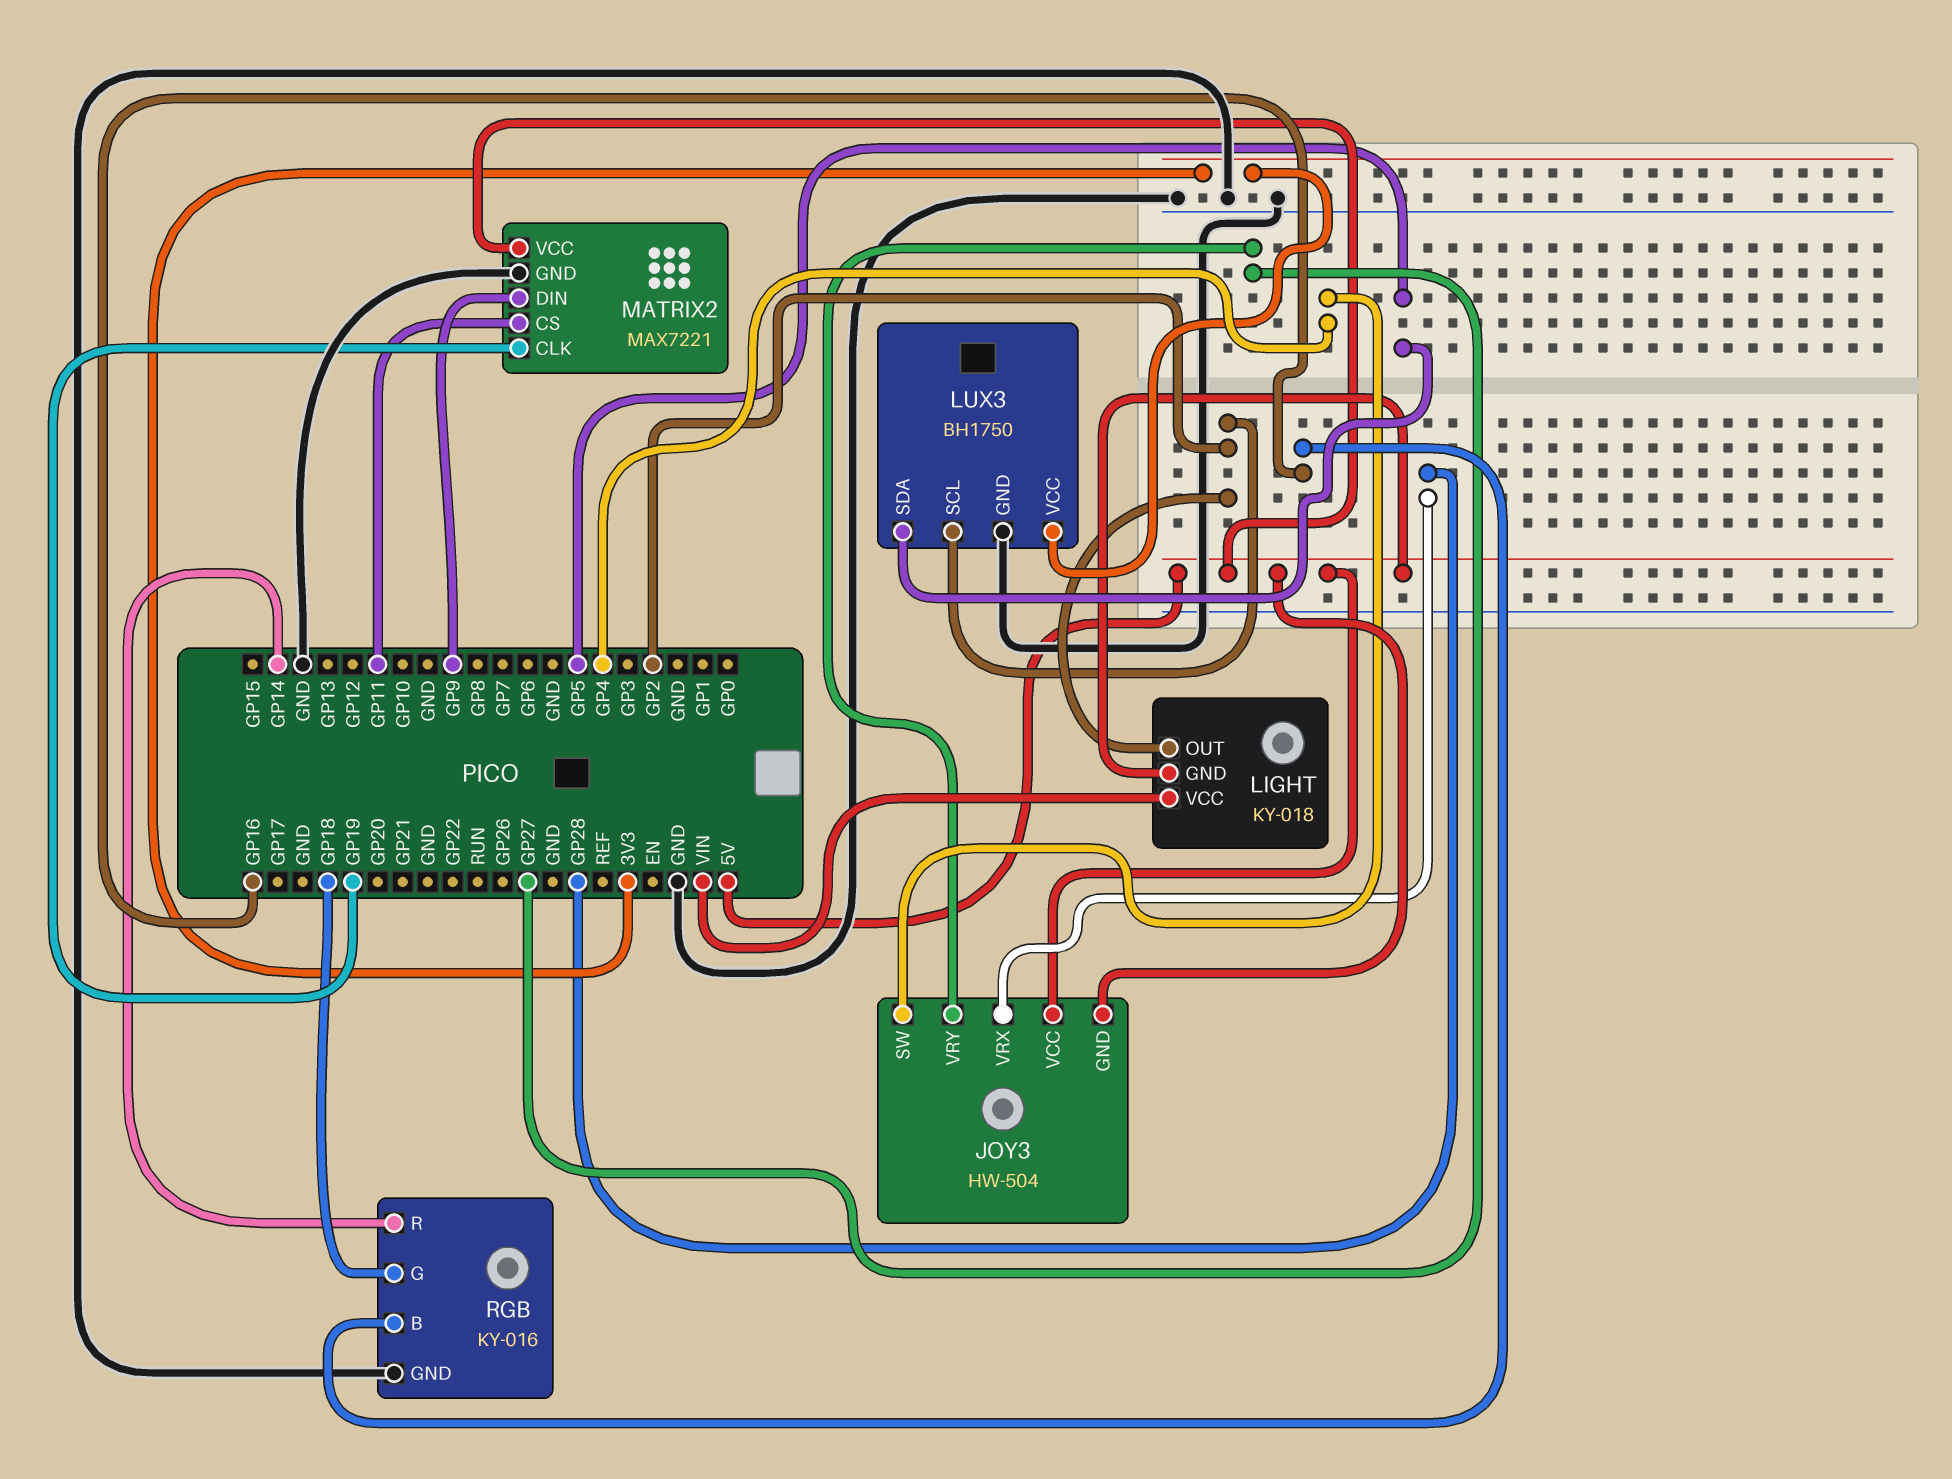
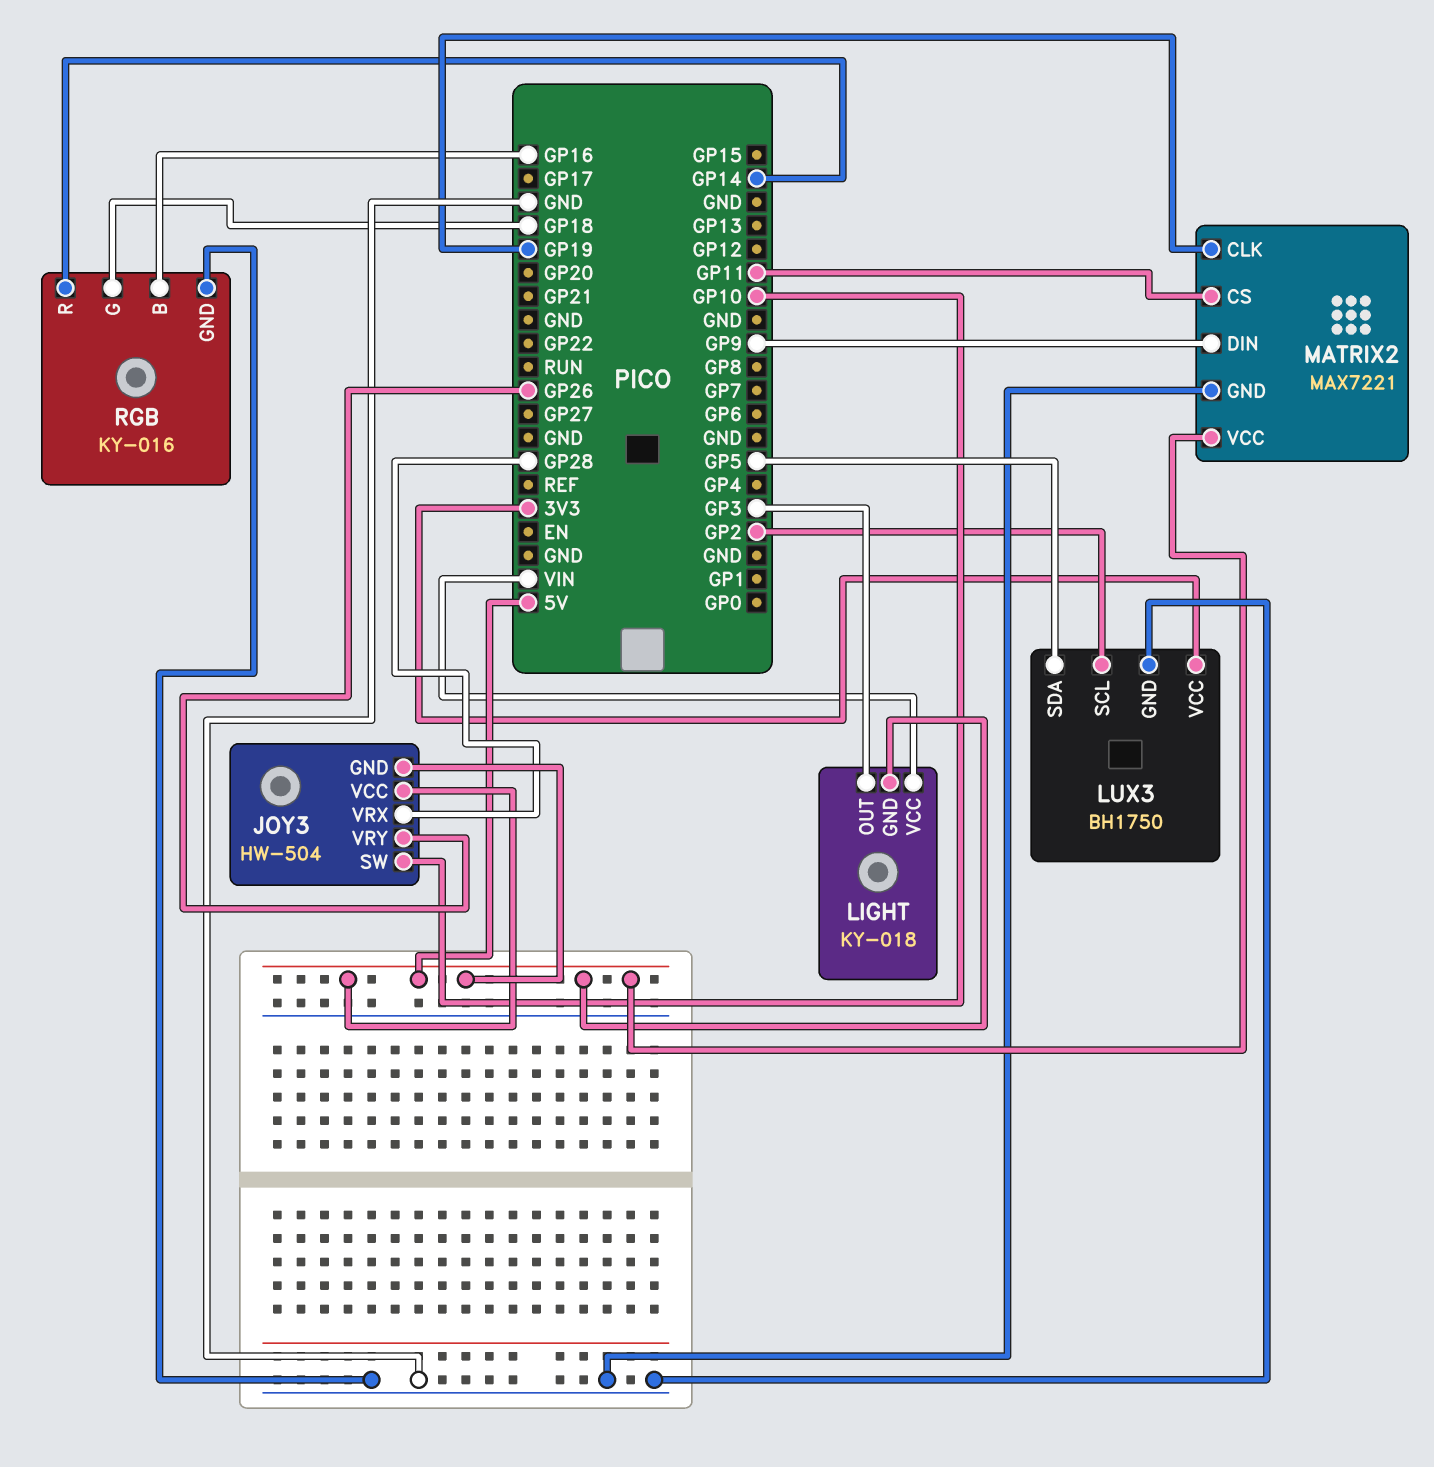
JOY3 pin SW: GP4 -> GP10
JOY3 pin VRY: GP27 -> GP26
LIGHT pin OUT: GP2 -> GP3

